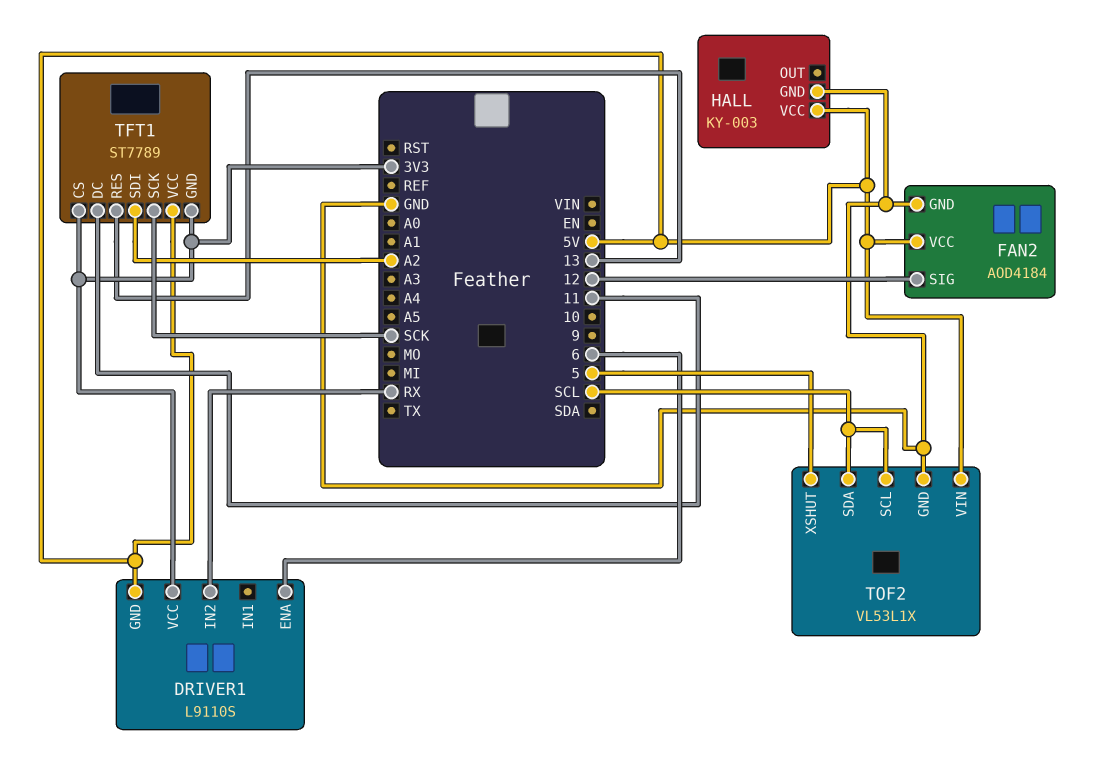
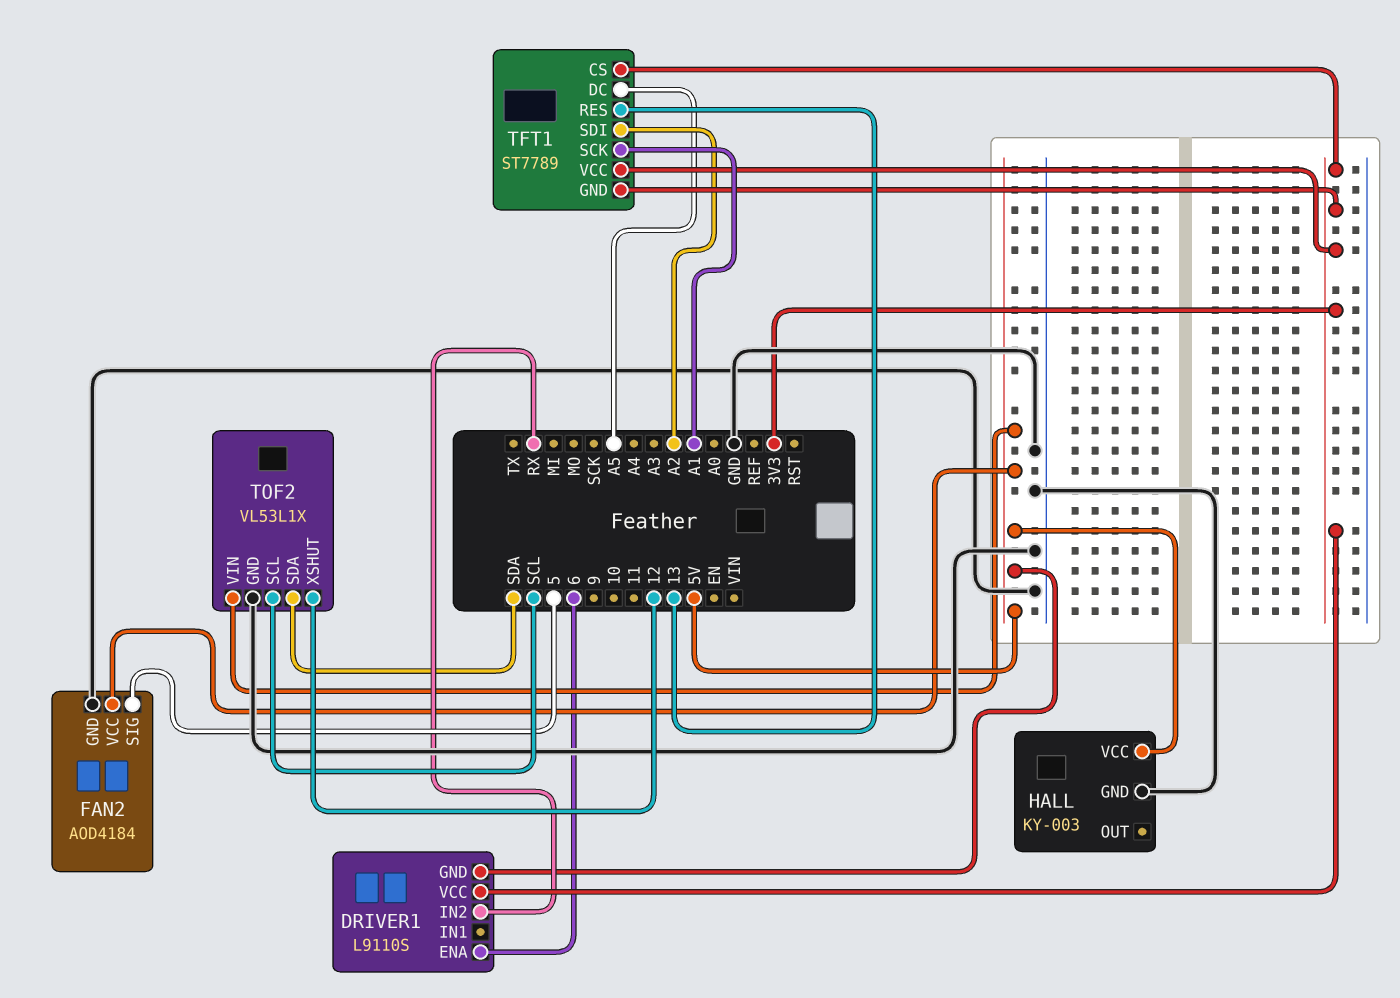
FAN2 pin SIG: 12 -> 5
TFT1 pin DC: 11 -> A5
TFT1 pin SCK: SCK -> A1
TFT1 pin VCC: 5V -> 3V3
TOF2 pin SDA: SCL -> SDA
TOF2 pin XSHUT: 5 -> 12

